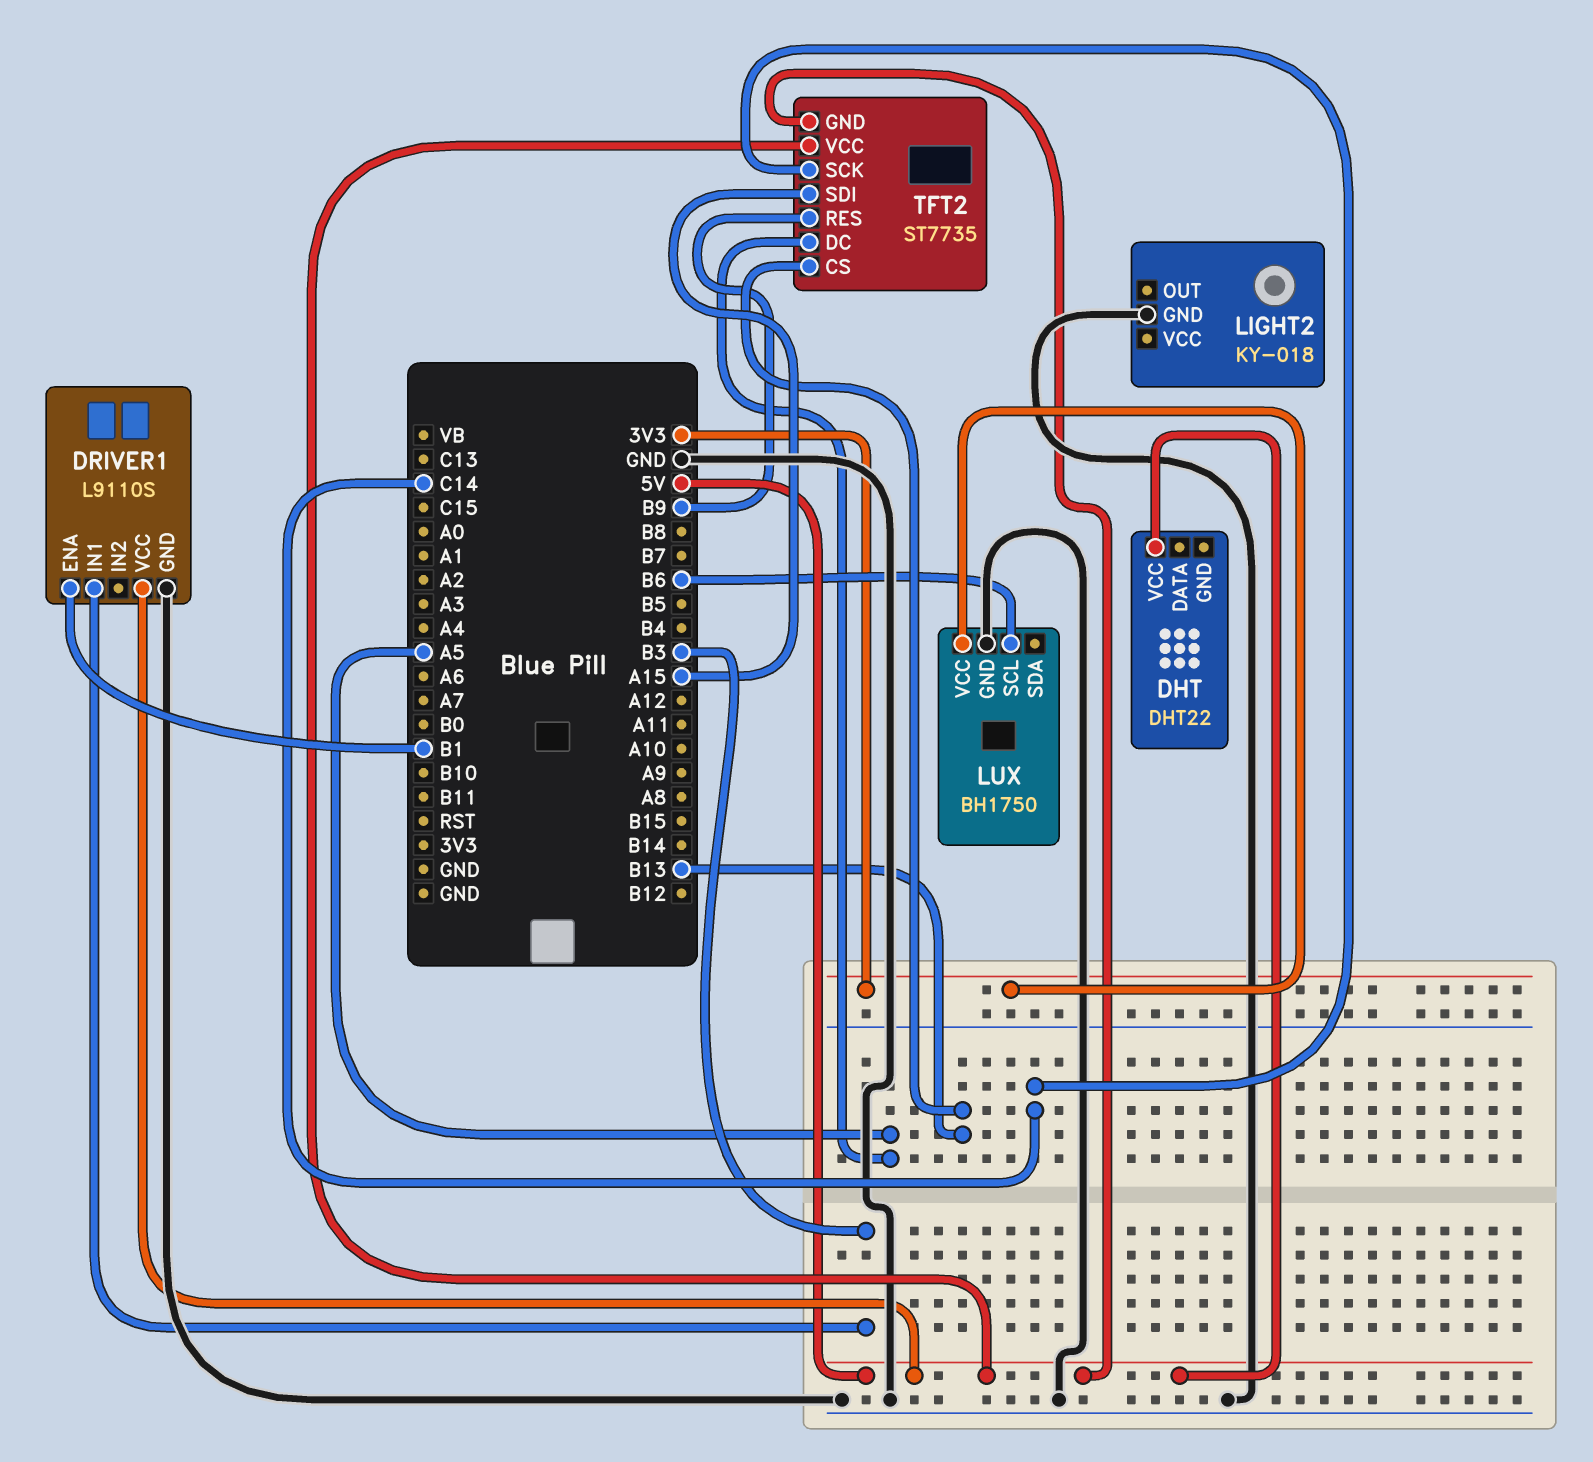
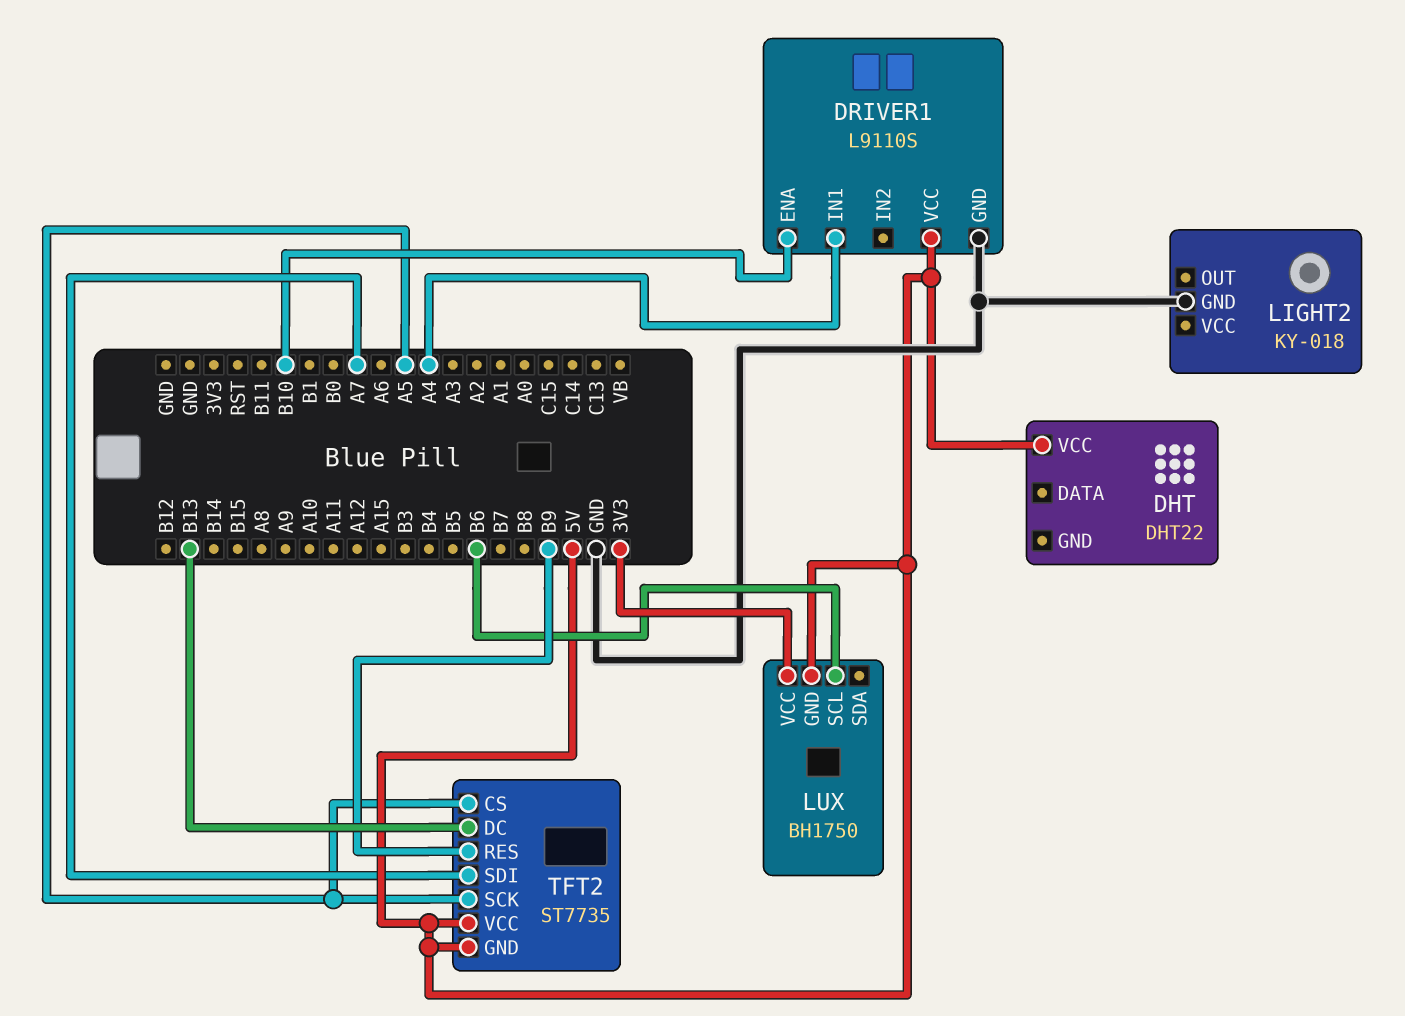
DRIVER1 pin ENA: B1 -> B10
DRIVER1 pin IN1: B3 -> A4
LUX pin GND: GND -> 5V
TFT2 pin CS: B13 -> A5
TFT2 pin DC: A5 -> B13
TFT2 pin SCK: C14 -> A5
TFT2 pin SDI: A15 -> A7

